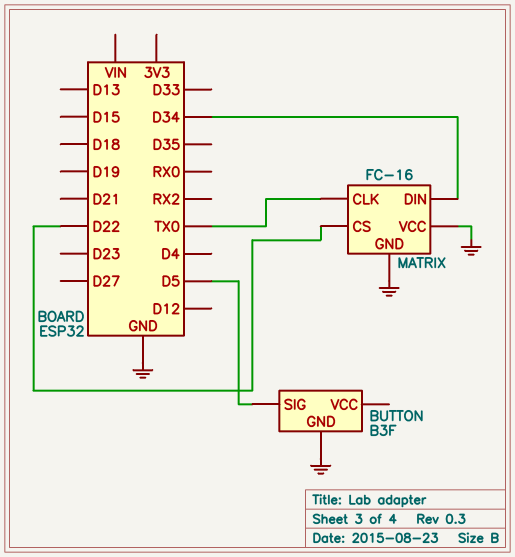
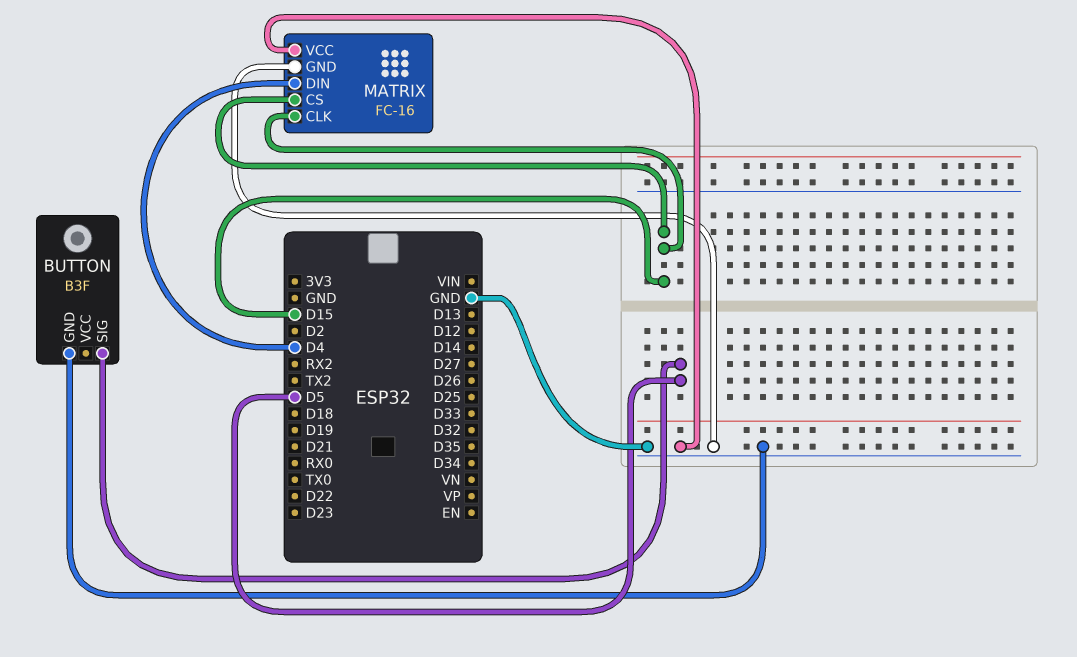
MATRIX pin CLK: TX0 -> D15
MATRIX pin CS: D22 -> D15
MATRIX pin DIN: D34 -> D4

